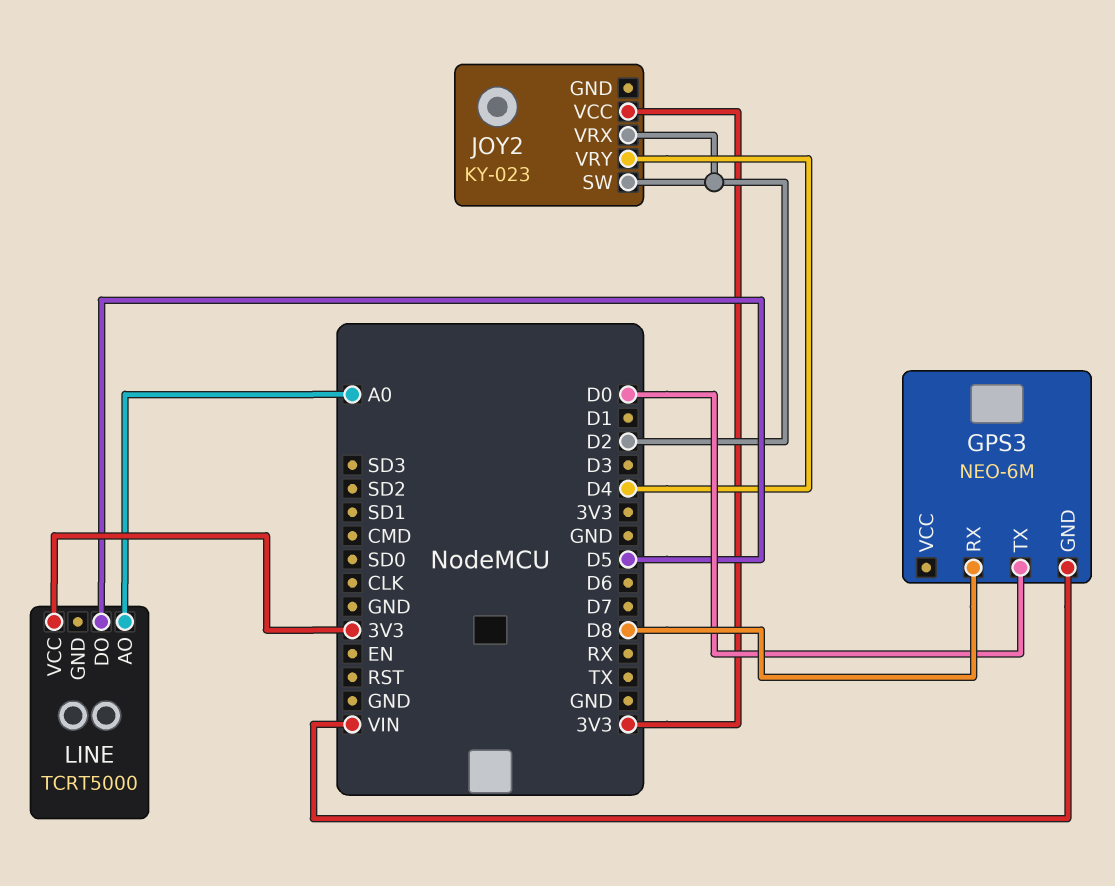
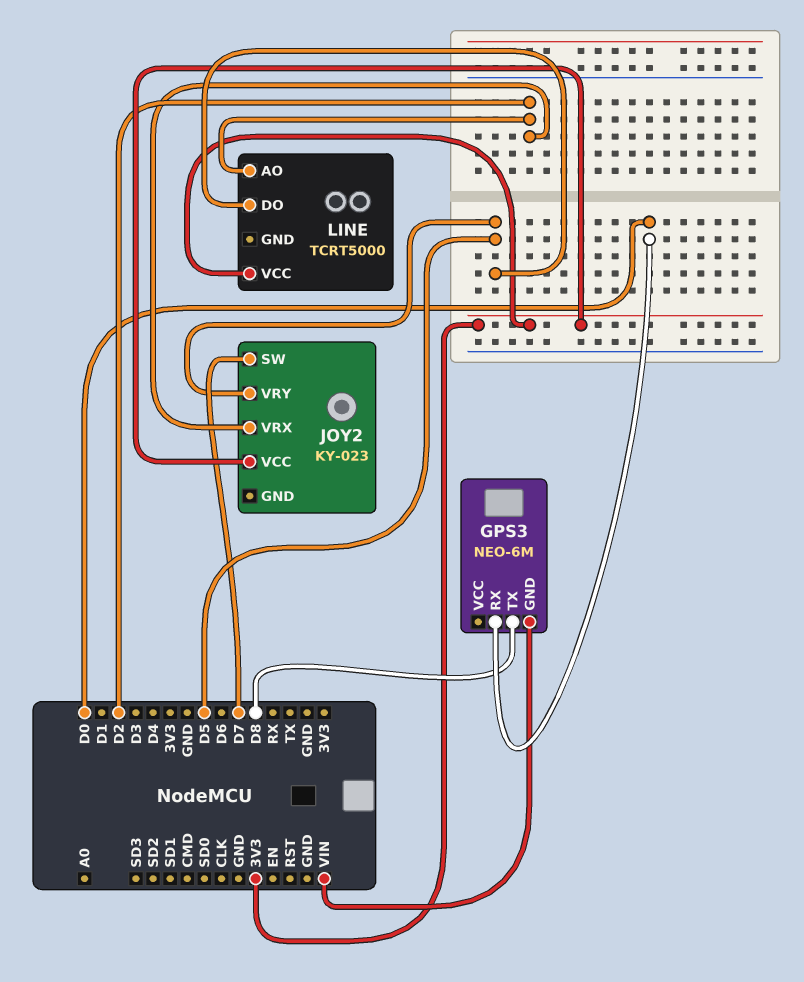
GPS3 pin RX: D8 -> D0
GPS3 pin TX: D0 -> D8
JOY2 pin SW: D2 -> D7
JOY2 pin VRY: D4 -> D5
LINE pin AO: A0 -> D2

